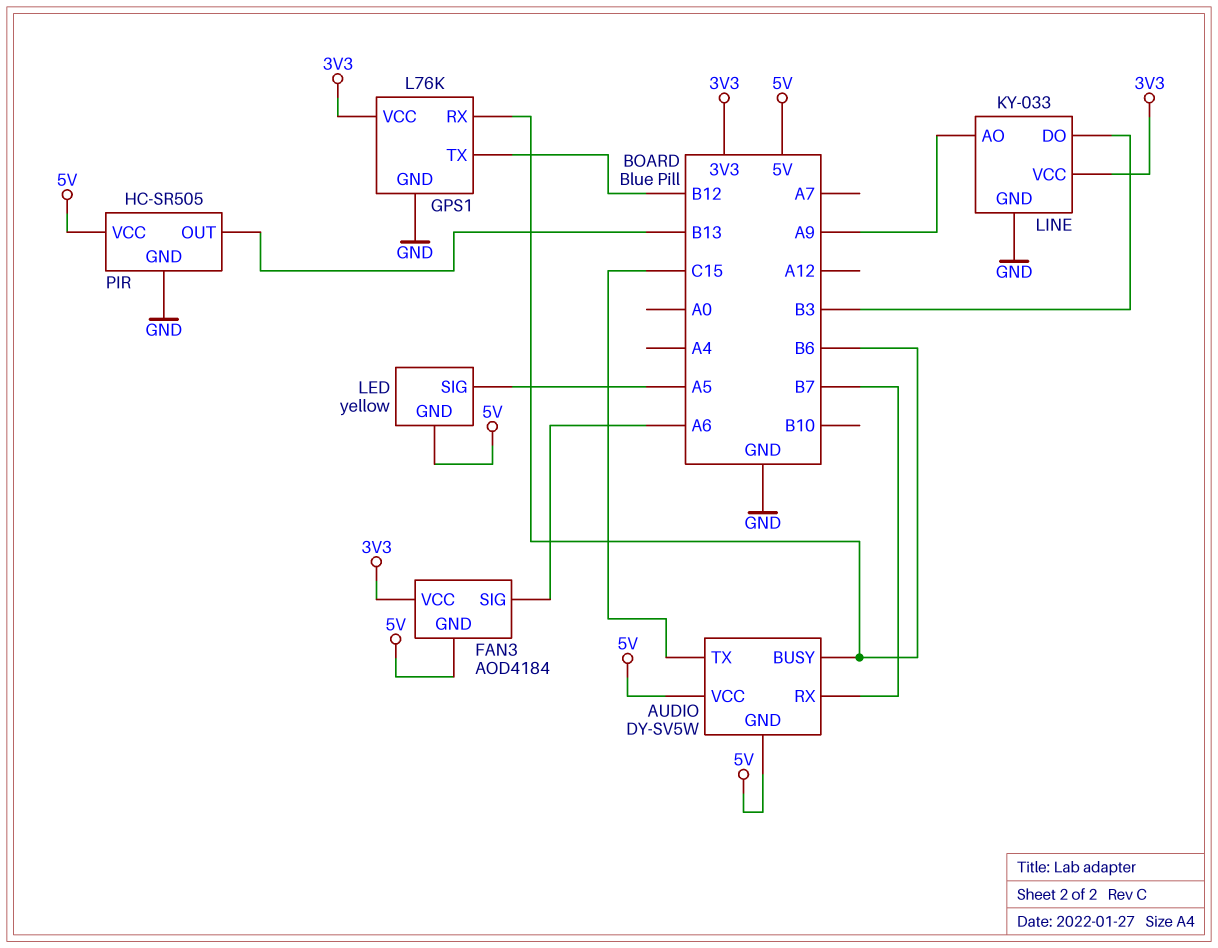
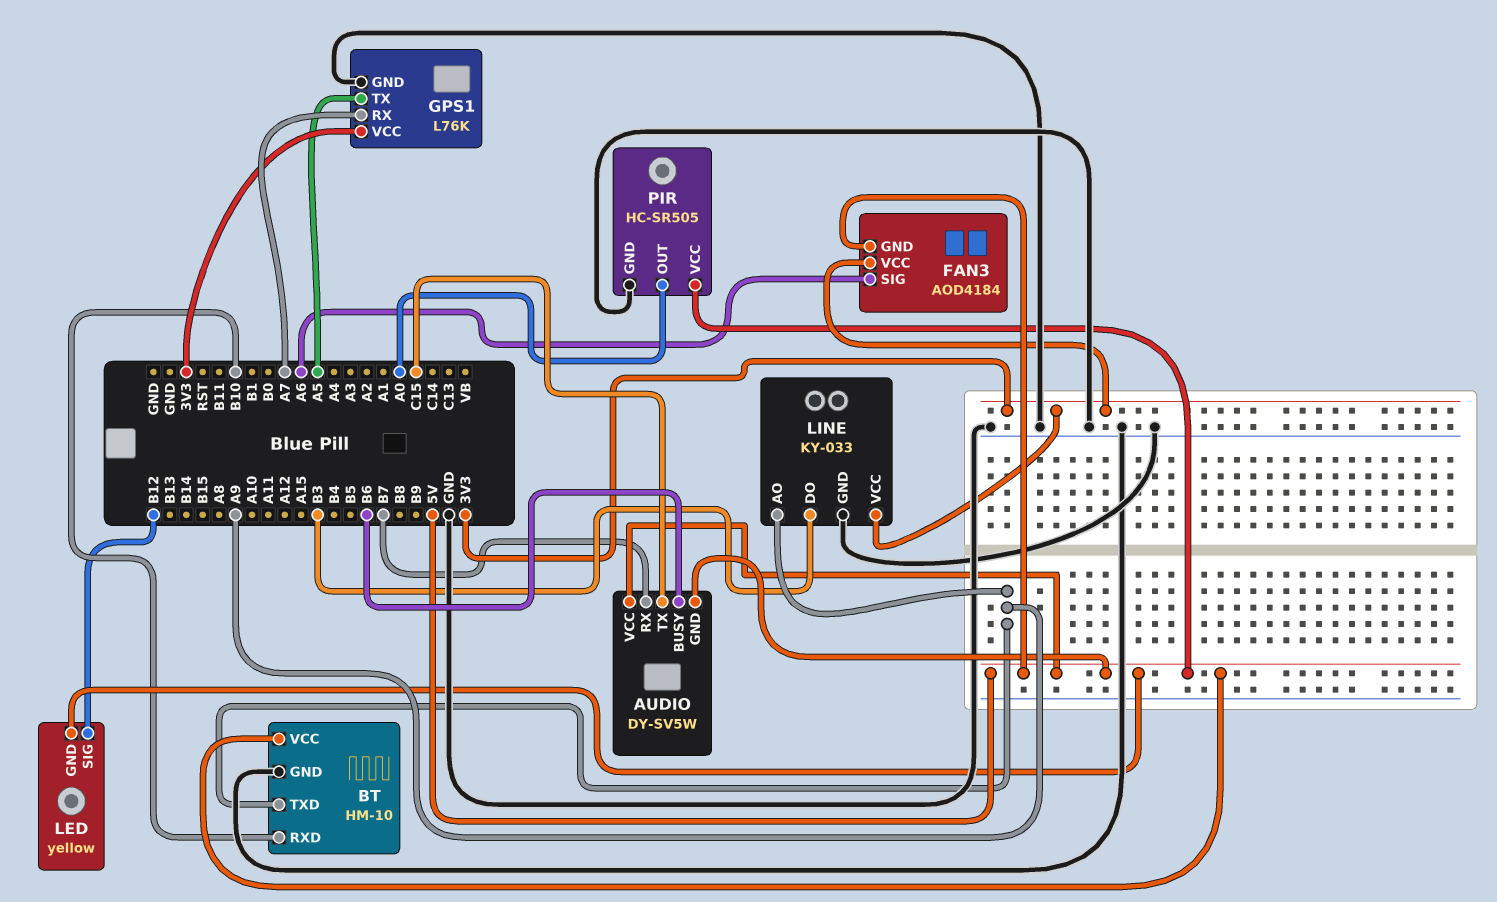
BT: none -> HM-10
BT pin GND: none -> GND
BT pin RXD: none -> B10
BT pin TXD: none -> A9
BT pin VCC: none -> 5V
GPS1 pin RX: B6 -> A7
GPS1 pin TX: B12 -> A5
LED pin SIG: A5 -> B12
PIR pin OUT: B13 -> A0

